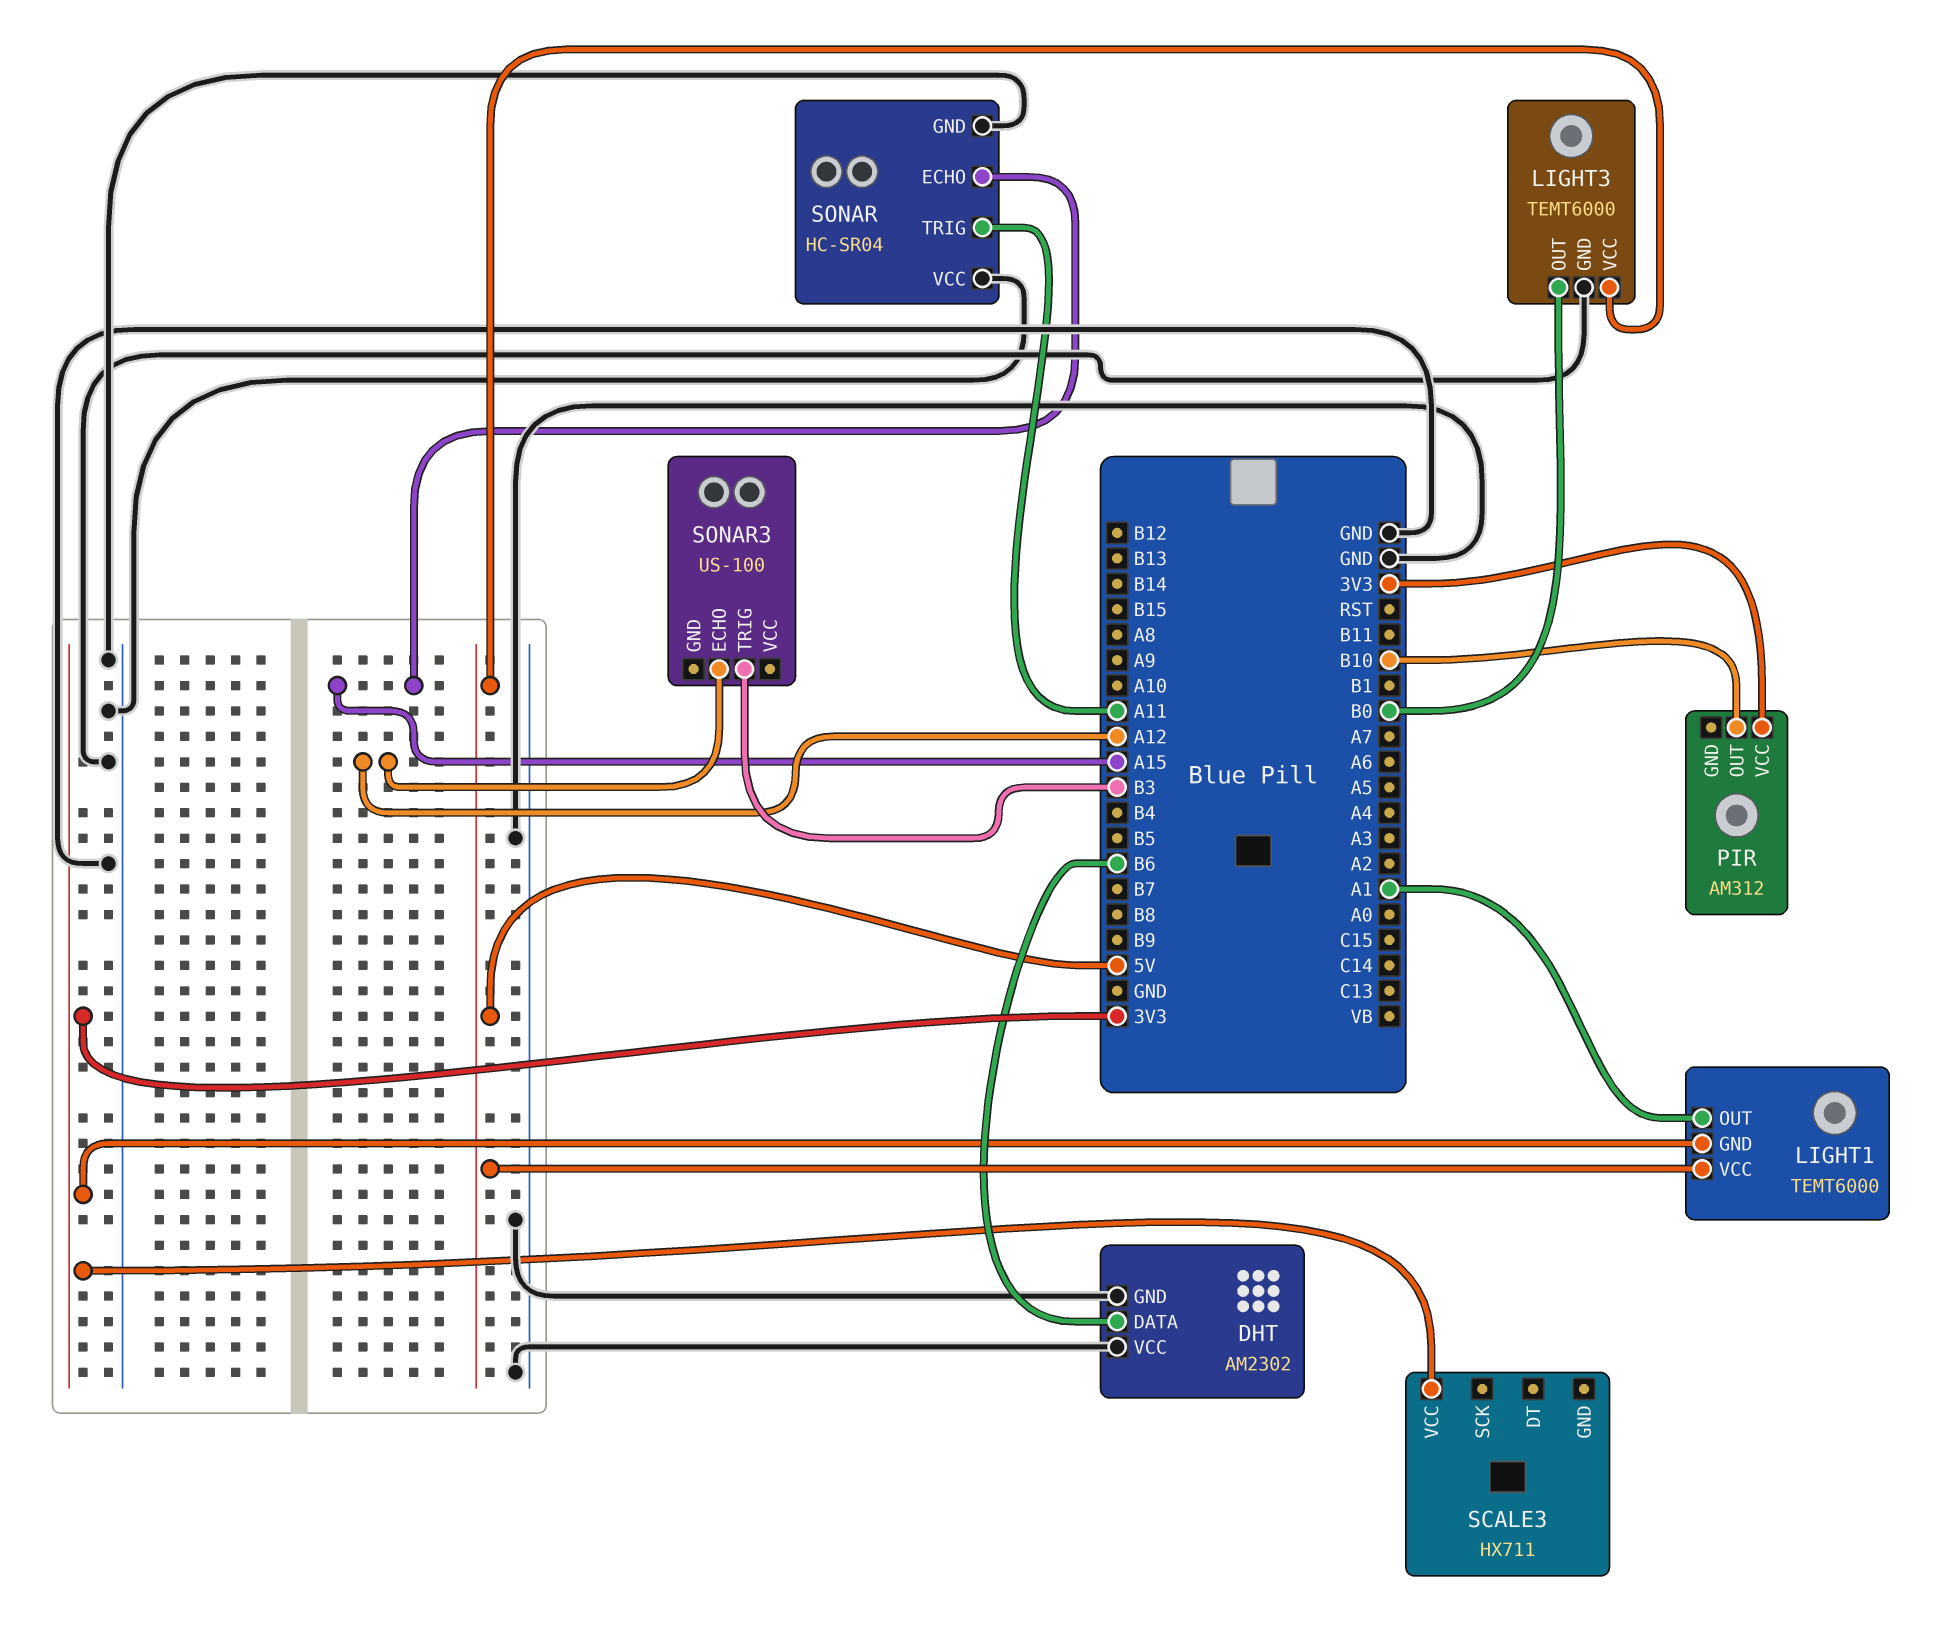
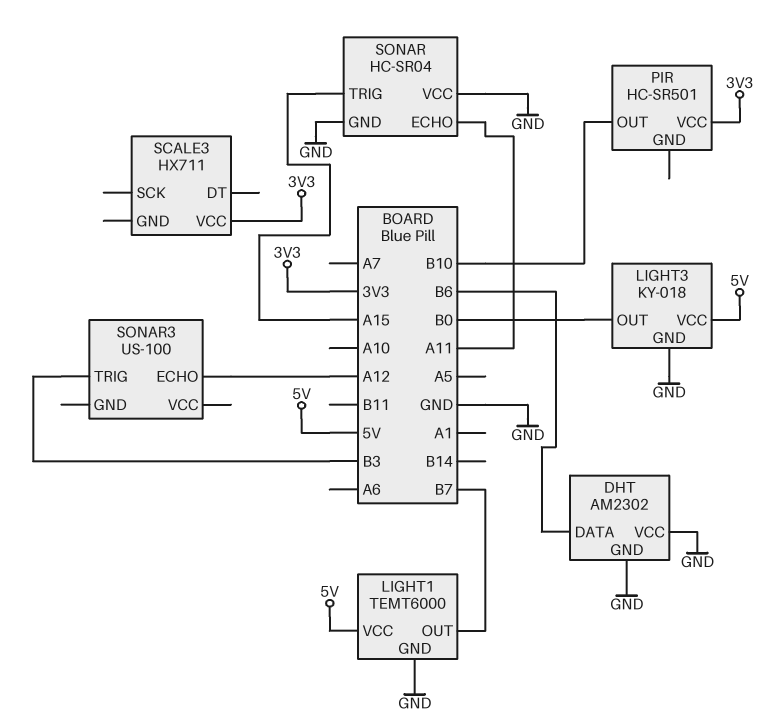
LIGHT1 pin GND: 3V3 -> GND
LIGHT1 pin OUT: A1 -> B7
LIGHT3: TEMT6000 -> KY-018
PIR: AM312 -> HC-SR501
SONAR pin ECHO: A15 -> A11
SONAR pin TRIG: A11 -> A15

